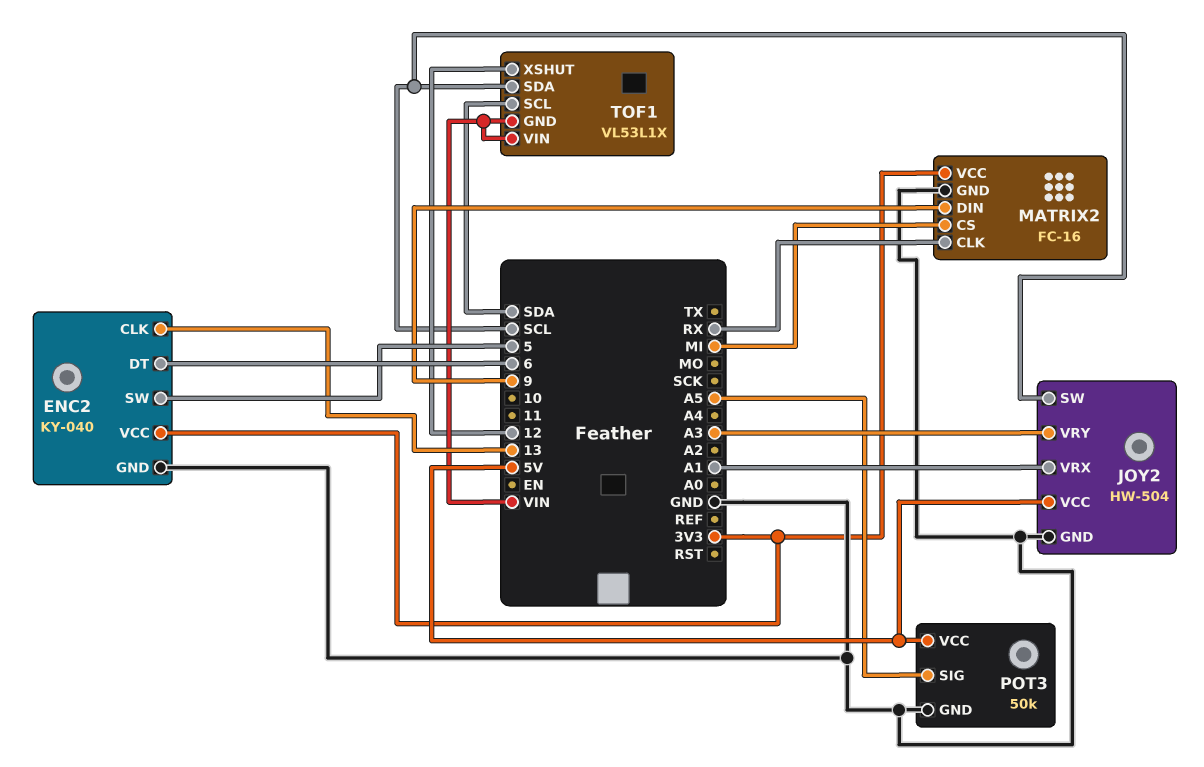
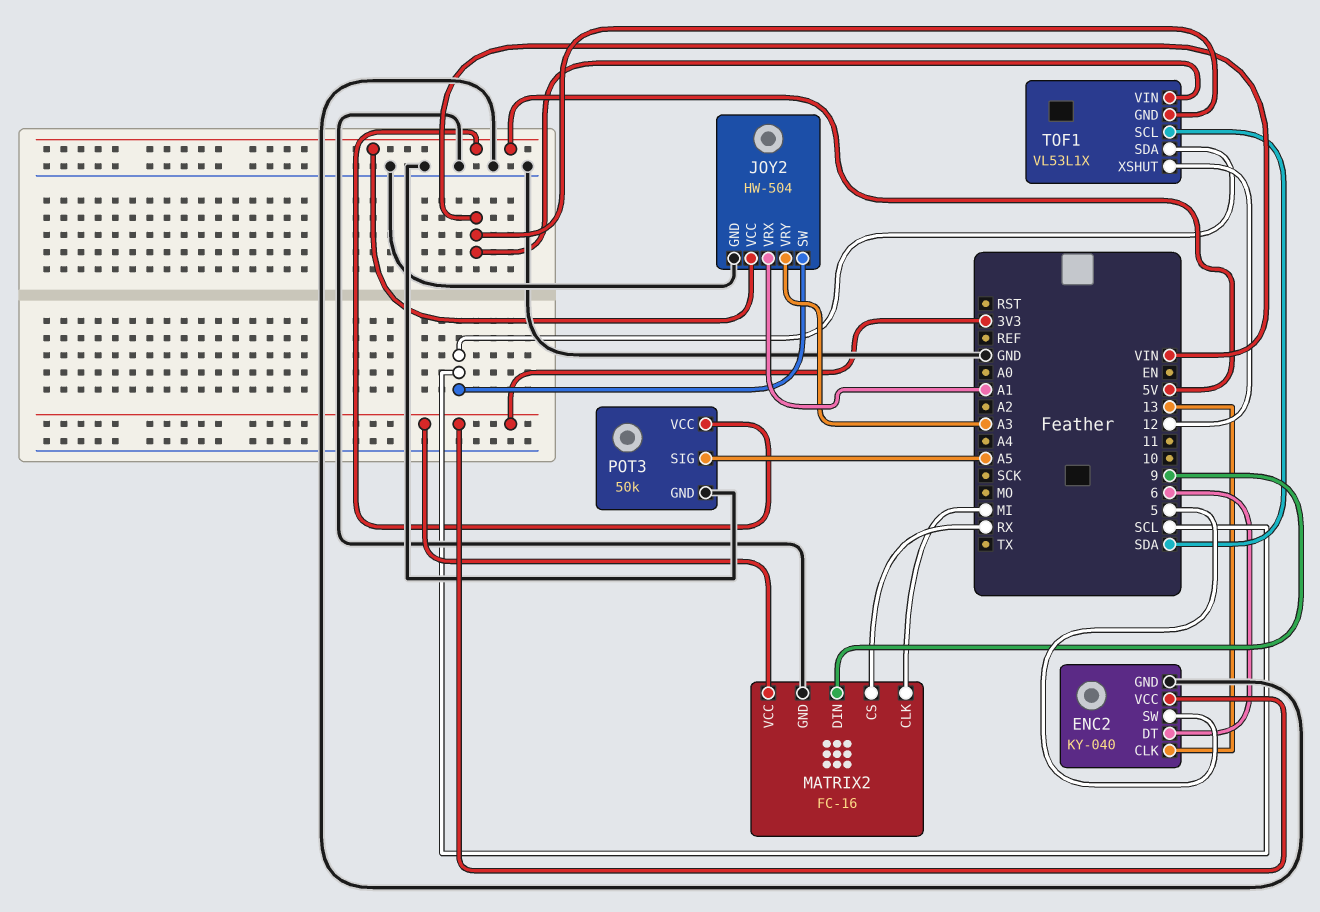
MATRIX2 pin CLK: RX -> MI
MATRIX2 pin CS: MI -> RX

